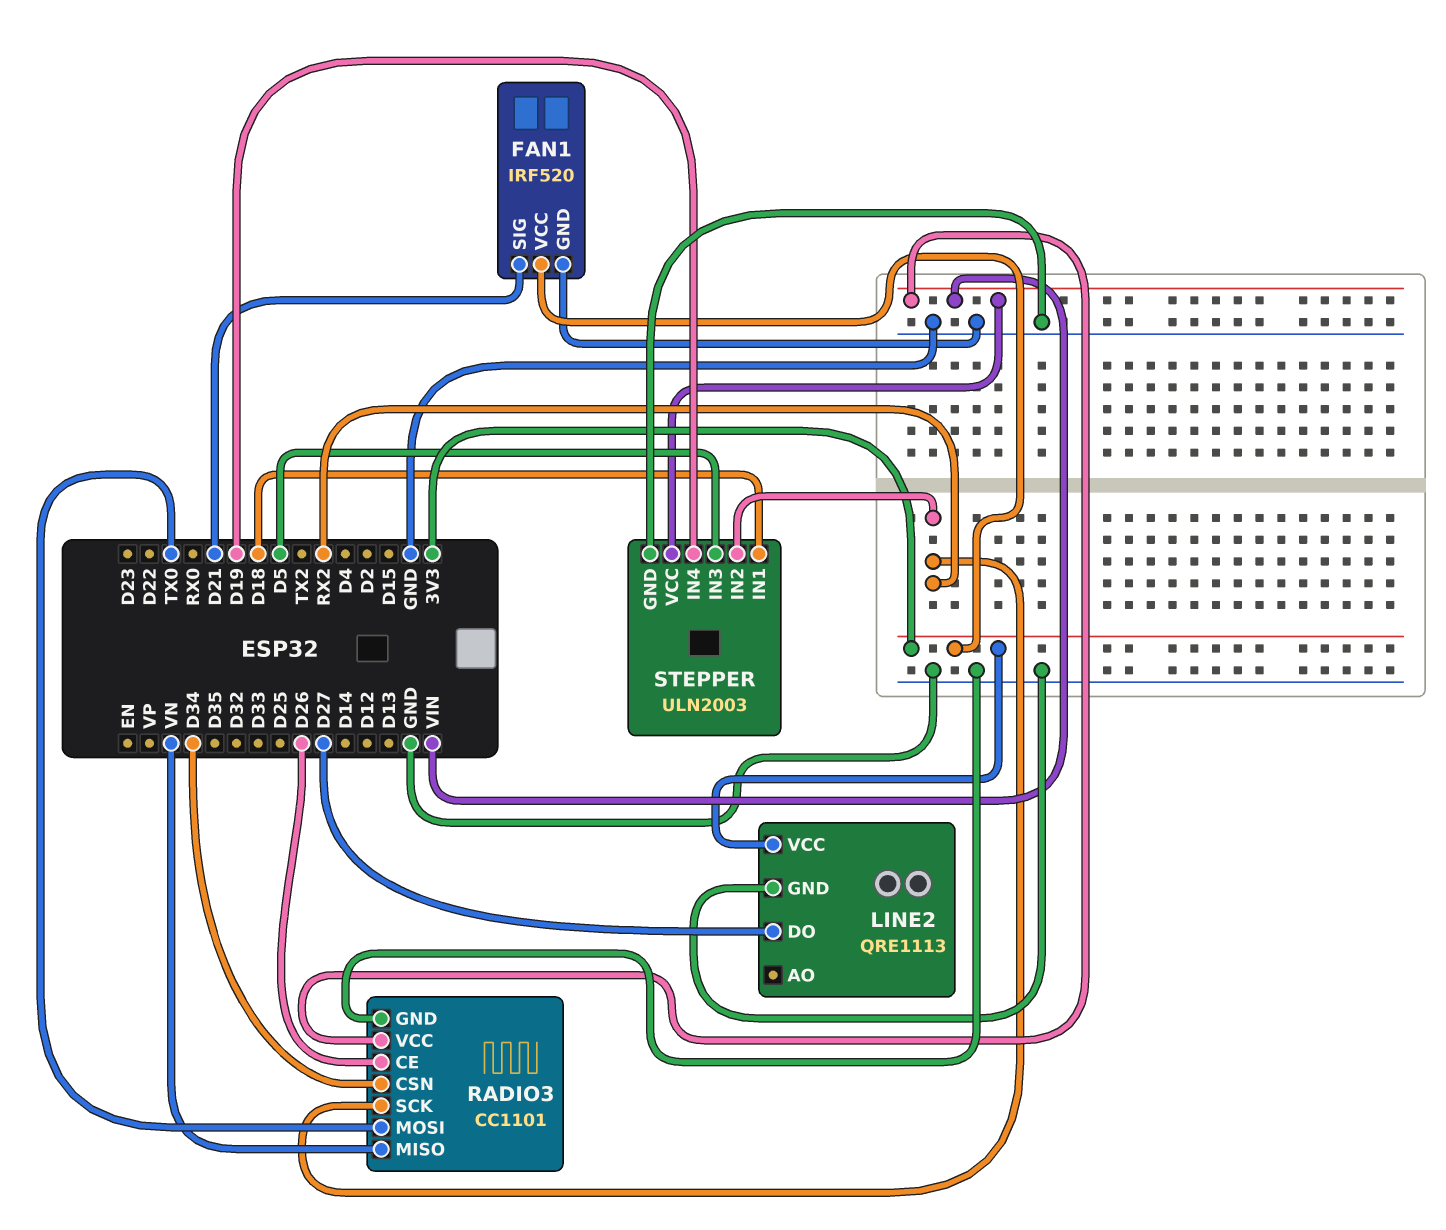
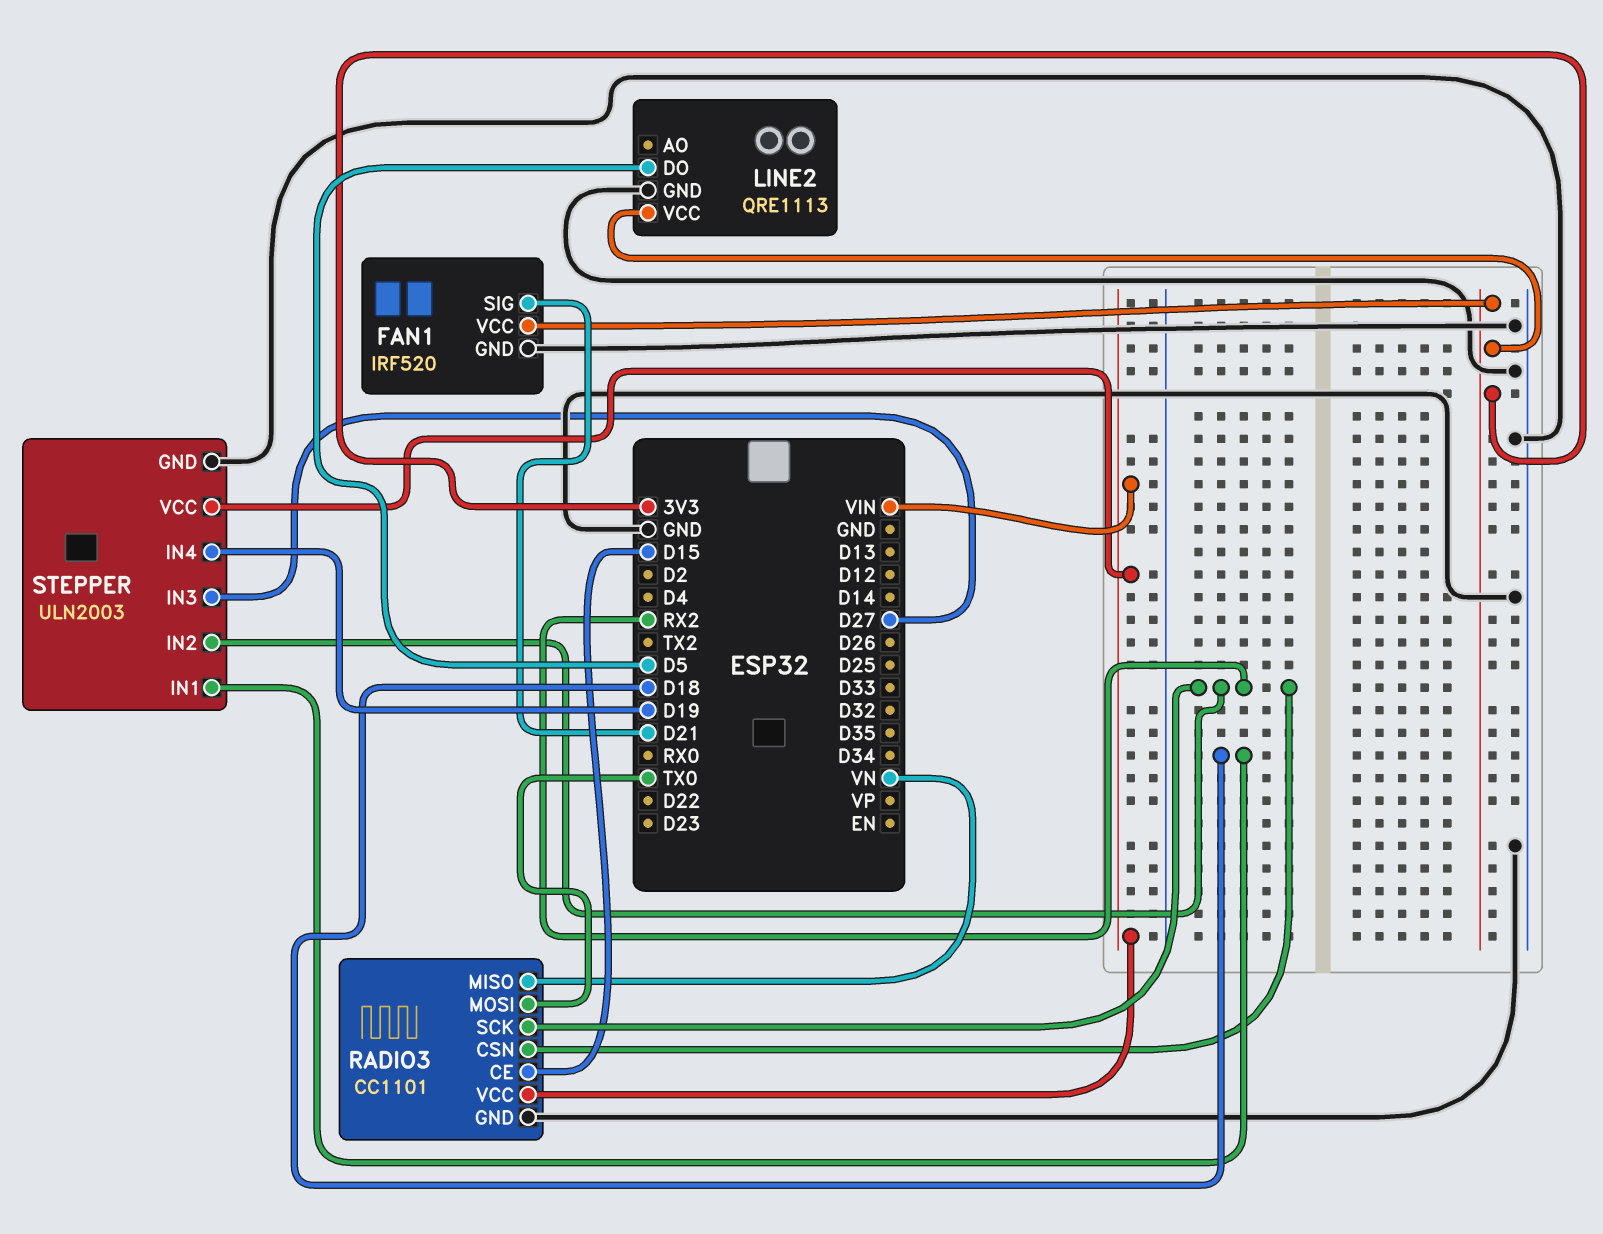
LINE2 pin DO: D27 -> D5
RADIO3 pin CE: D26 -> D15
RADIO3 pin CSN: D34 -> RX2
STEPPER pin IN3: D5 -> D27

